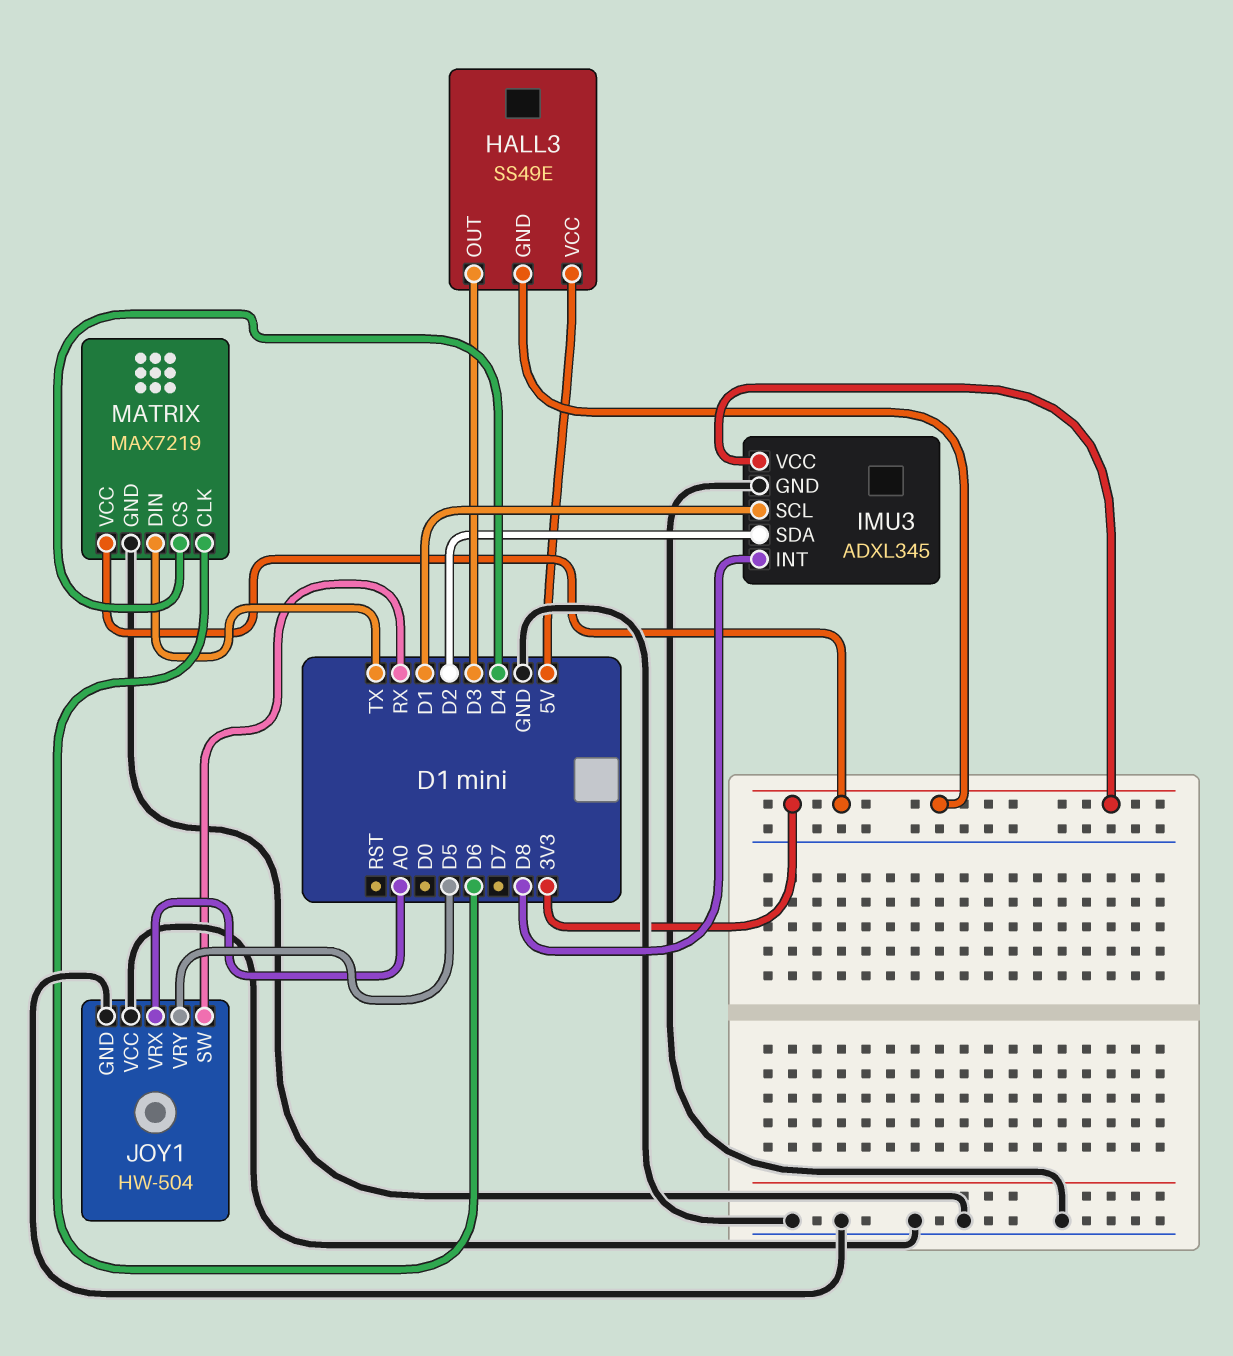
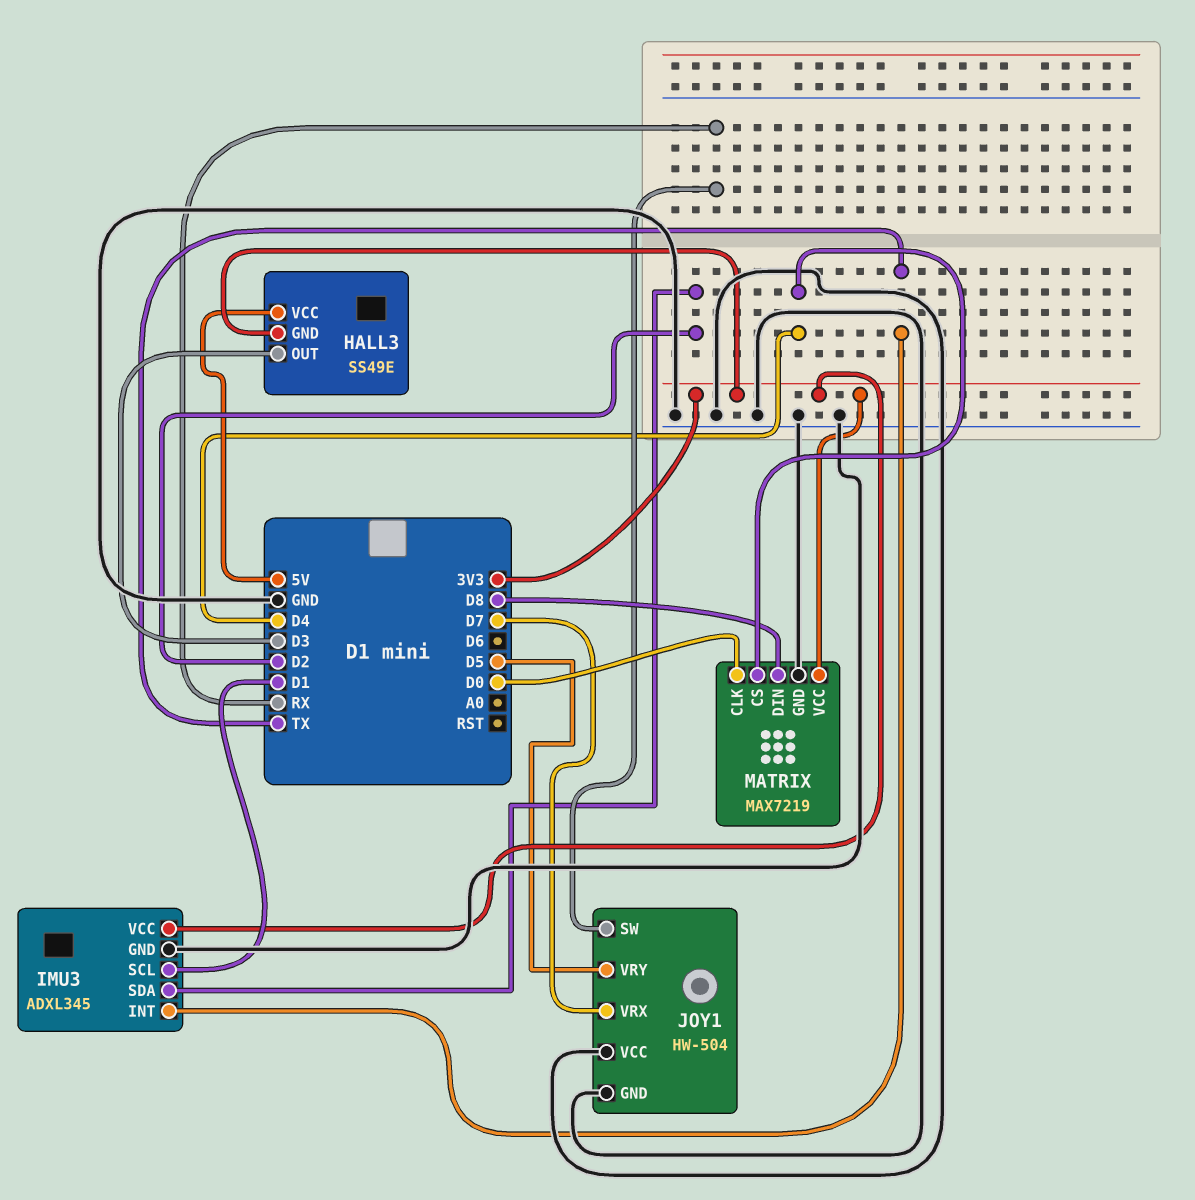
IMU3 pin INT: D8 -> TX
JOY1 pin VRX: A0 -> D7
MATRIX pin CLK: D6 -> D0
MATRIX pin DIN: TX -> D8

